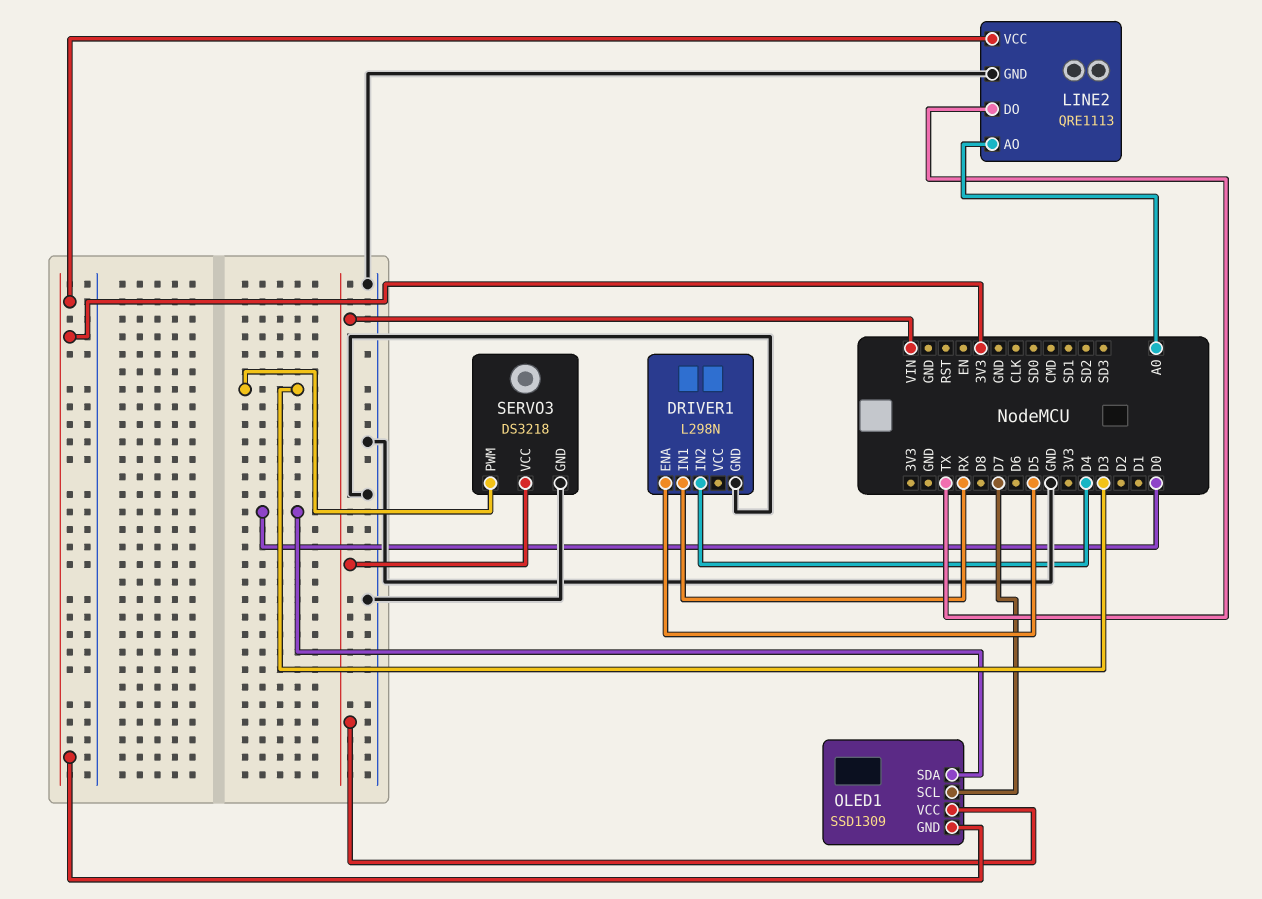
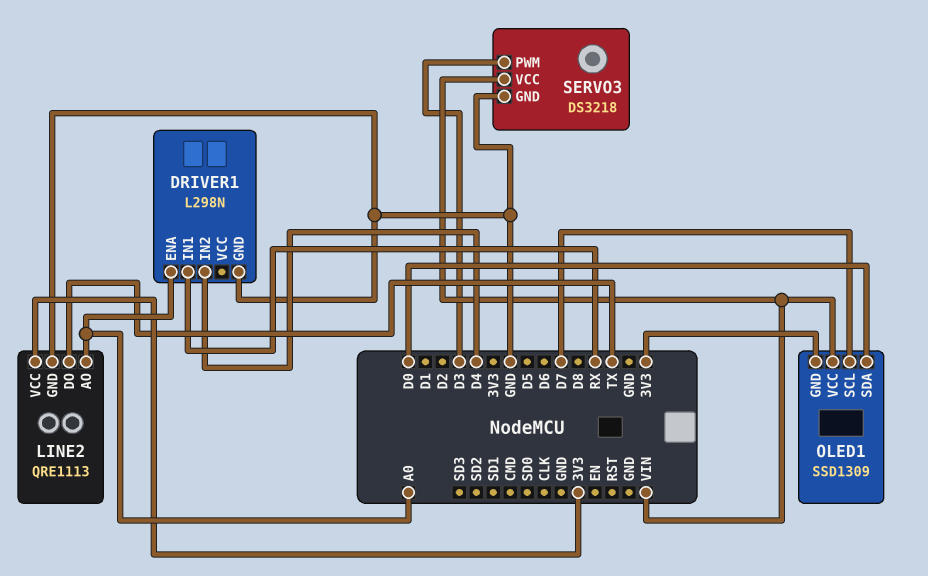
DRIVER1 pin ENA: D5 -> A0

